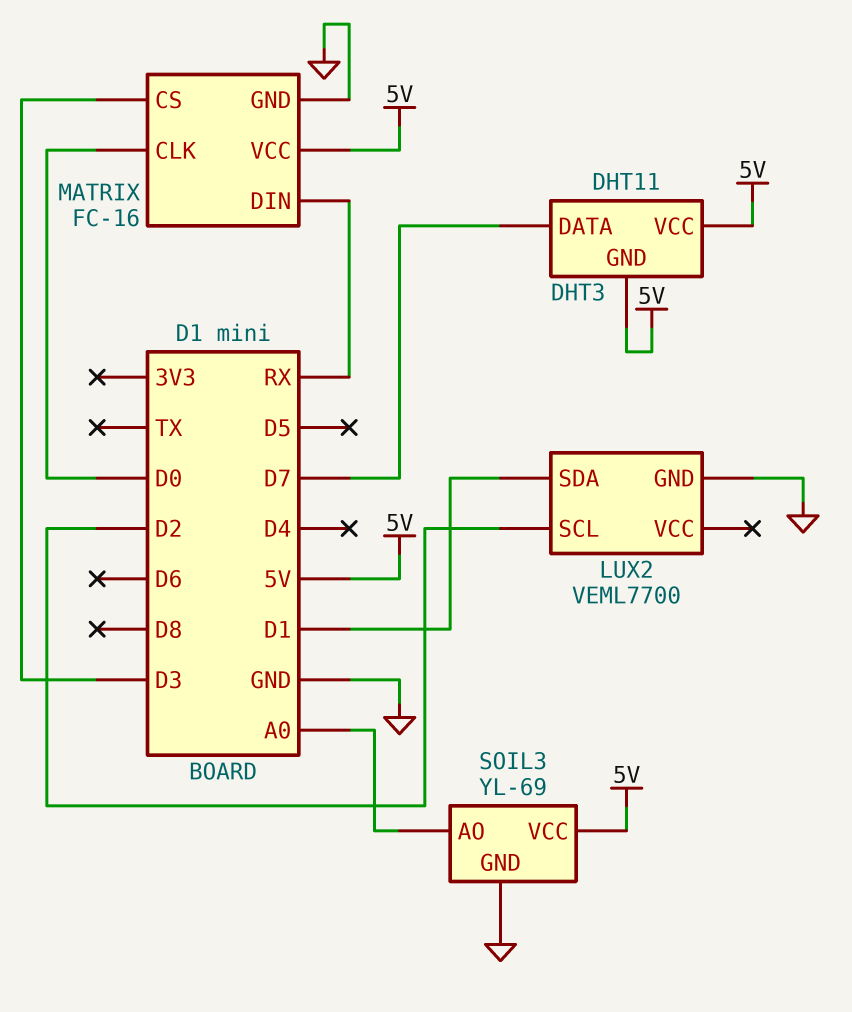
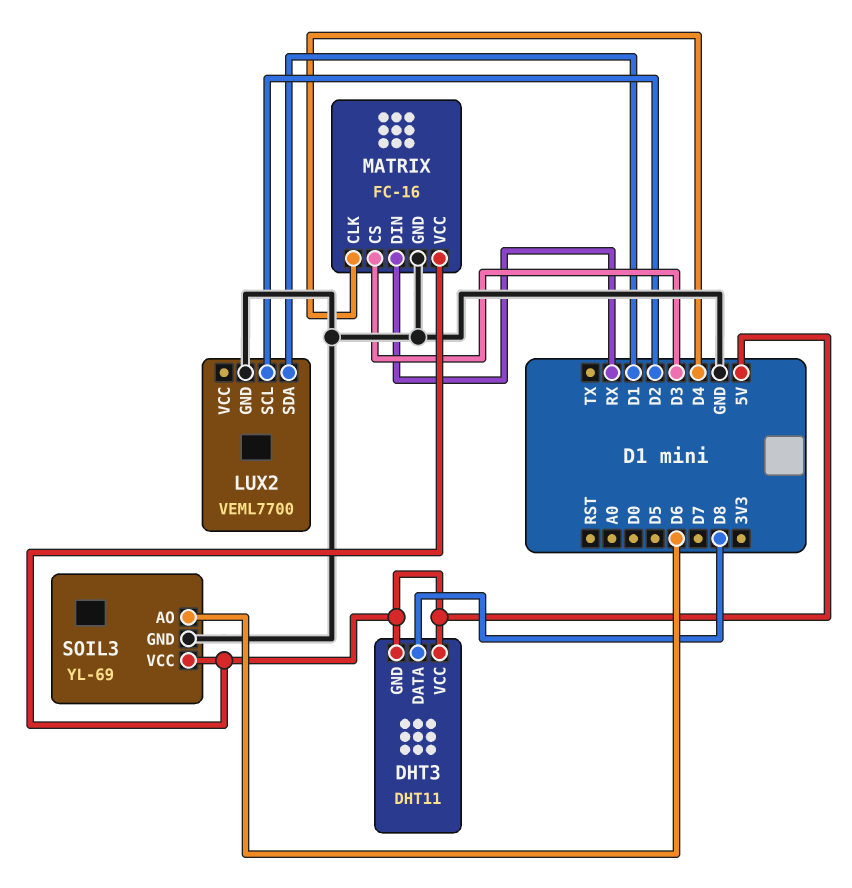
DHT3 pin DATA: D7 -> D8
MATRIX pin CLK: D0 -> D4
SOIL3 pin AO: A0 -> D6

